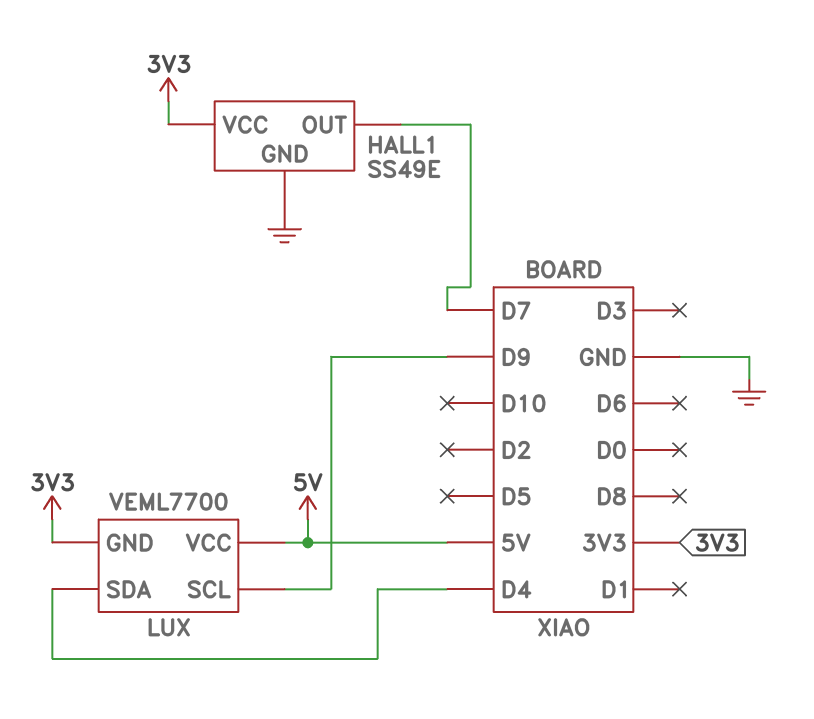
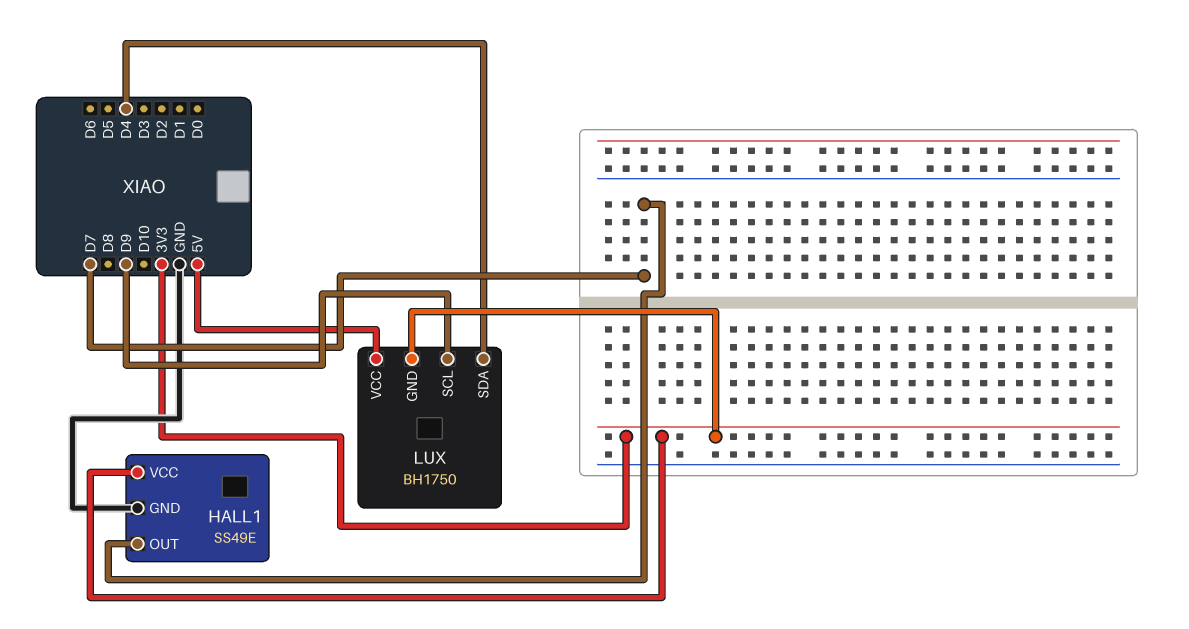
LUX: VEML7700 -> BH1750

